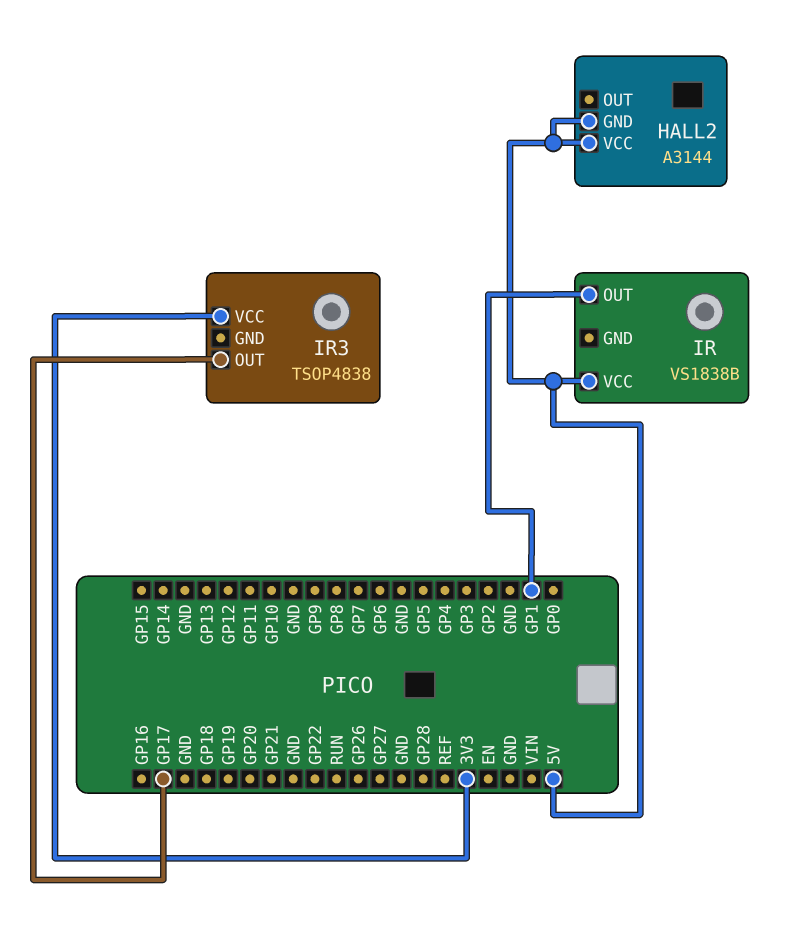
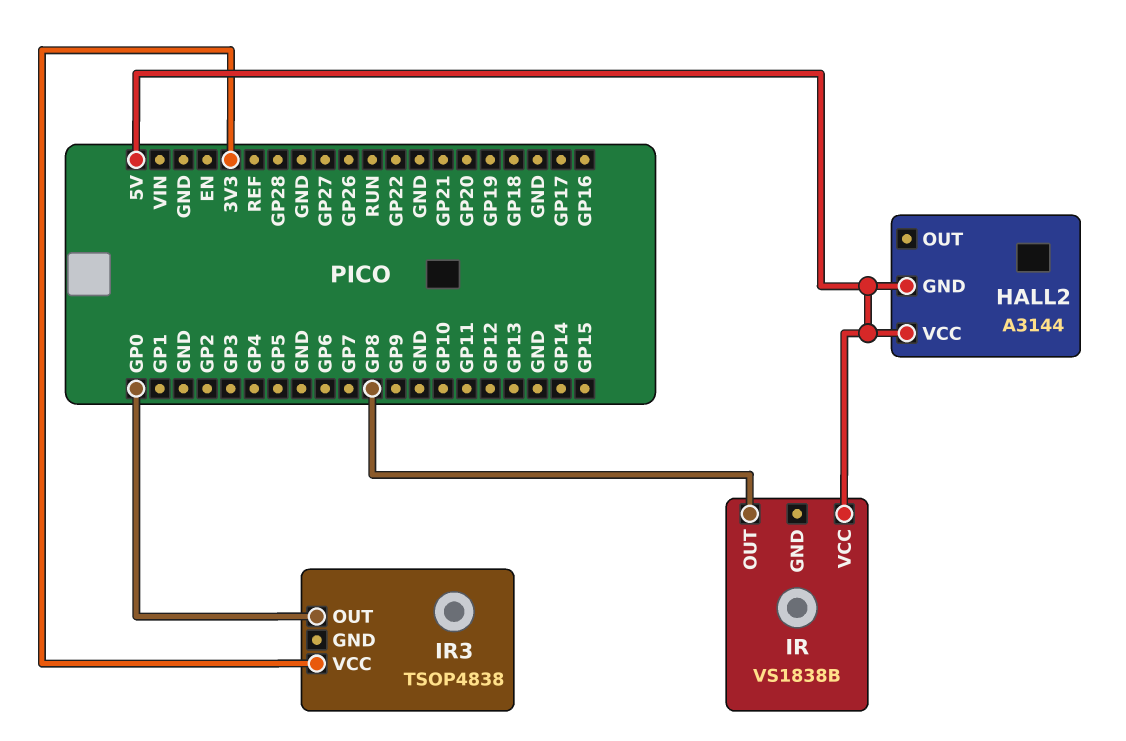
IR pin OUT: GP1 -> GP8
IR3 pin OUT: GP17 -> GP0

